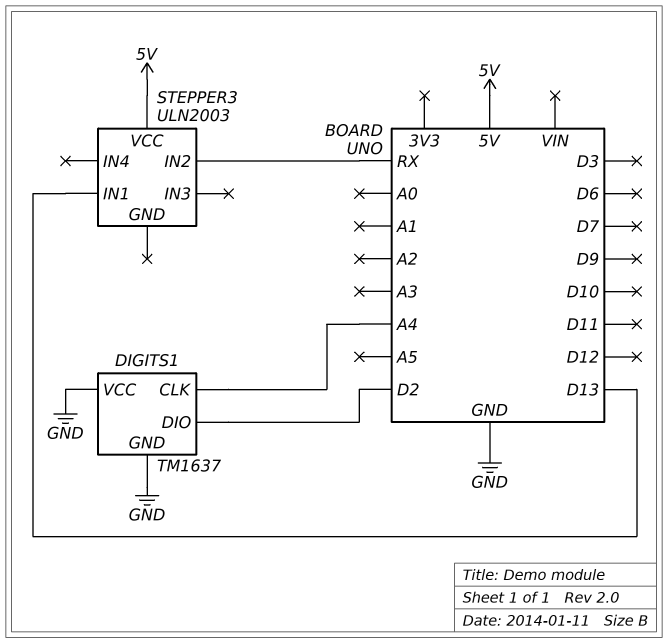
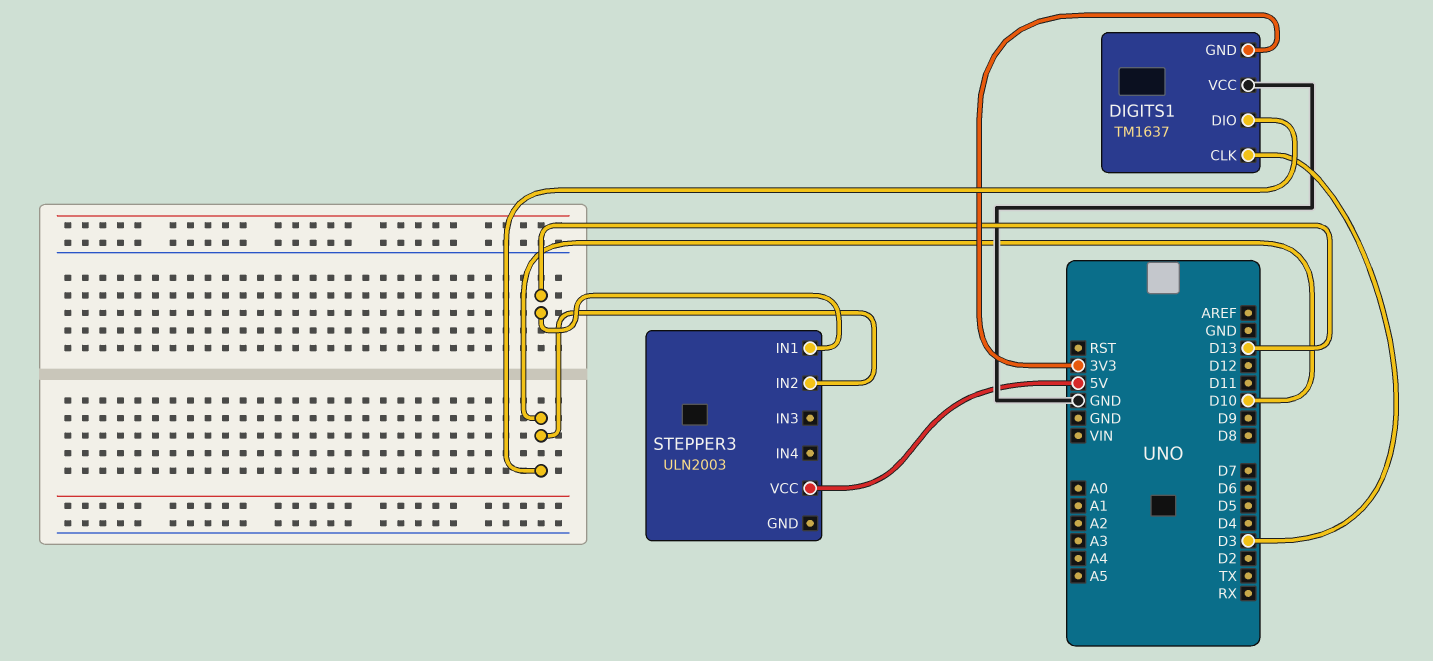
DIGITS1 pin CLK: A4 -> D3
DIGITS1 pin DIO: D2 -> D10
DIGITS1 pin GND: GND -> 3V3
STEPPER3 pin IN2: RX -> D10

